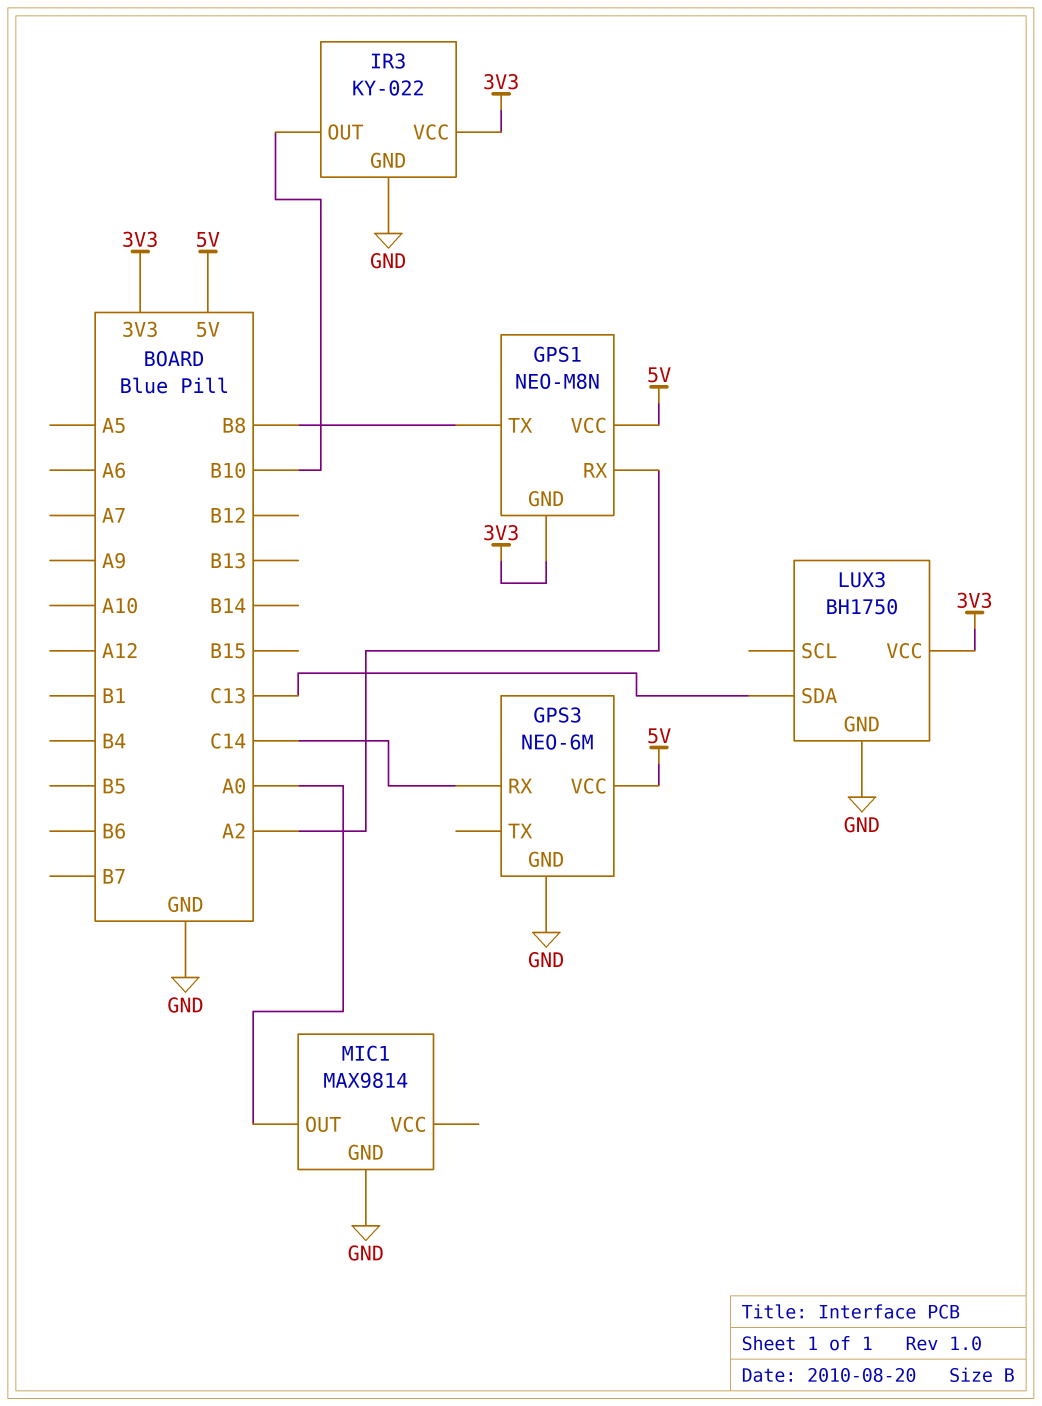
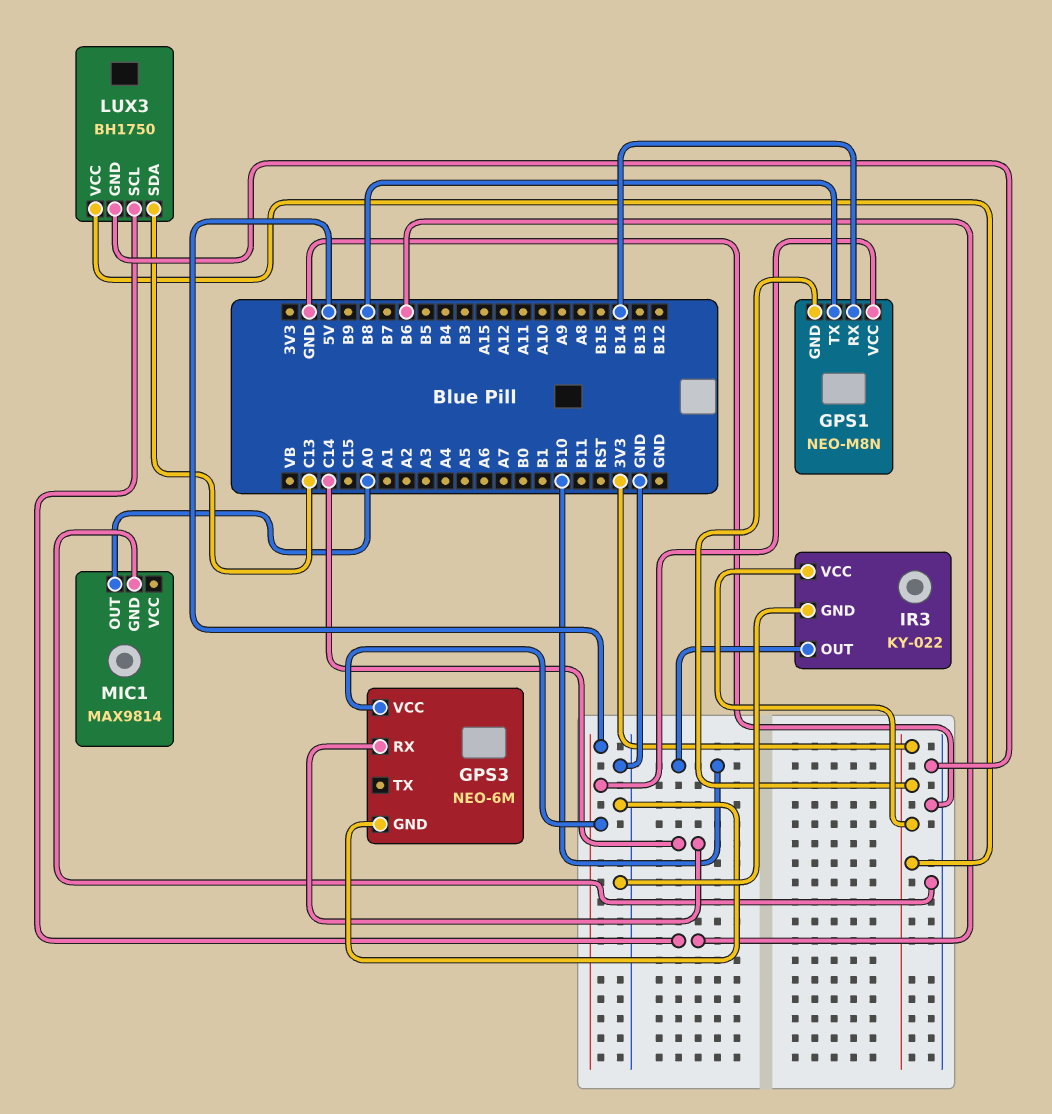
GPS1 pin RX: A2 -> B14
LUX3 pin SCL: none -> B6

